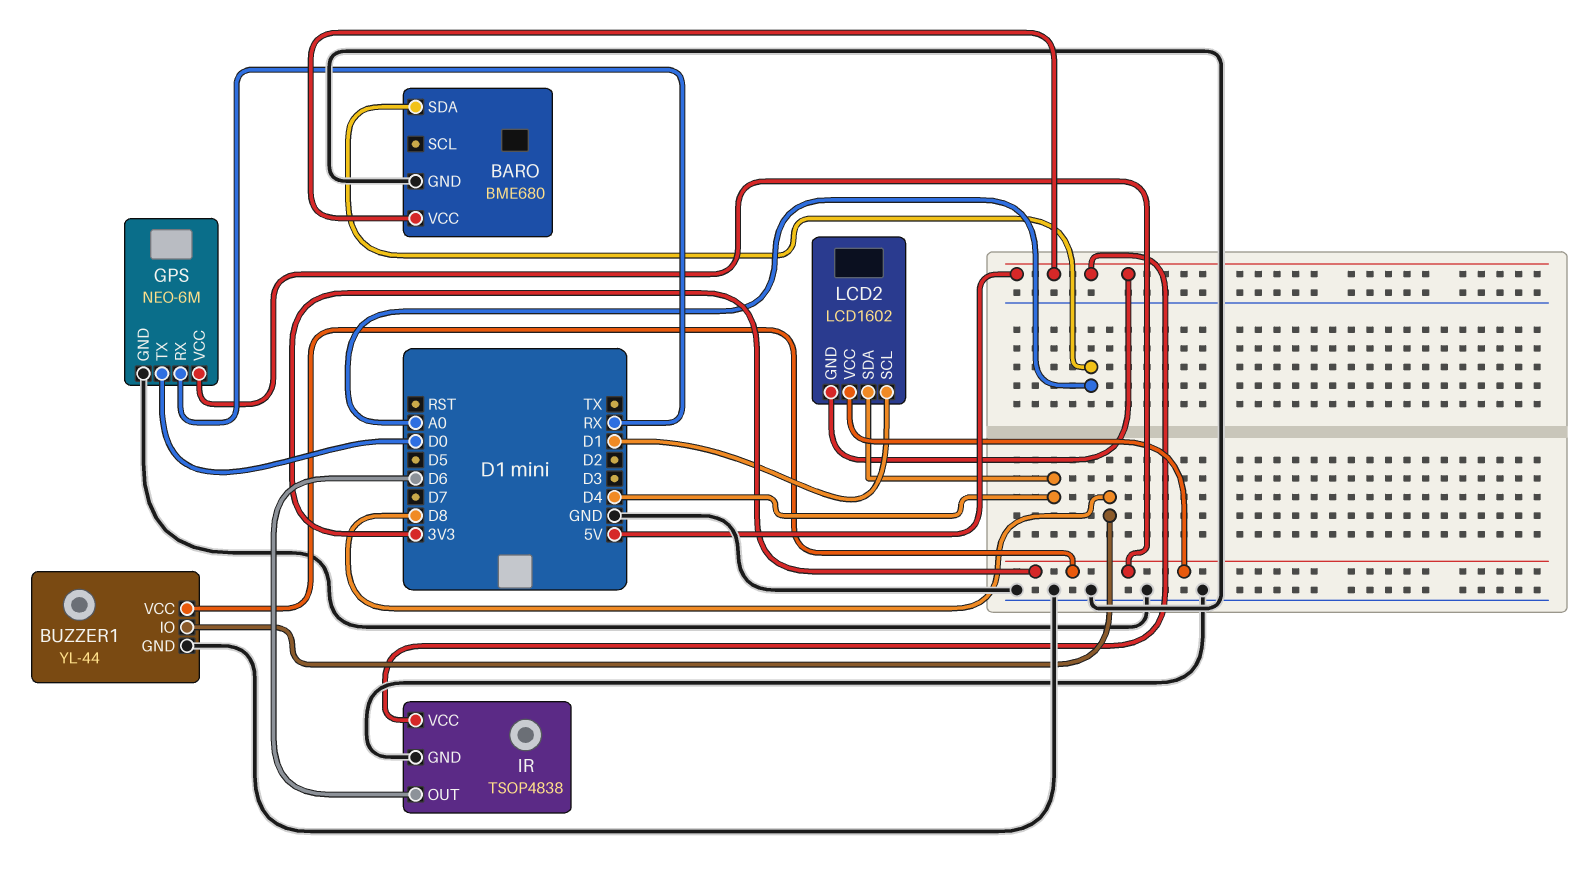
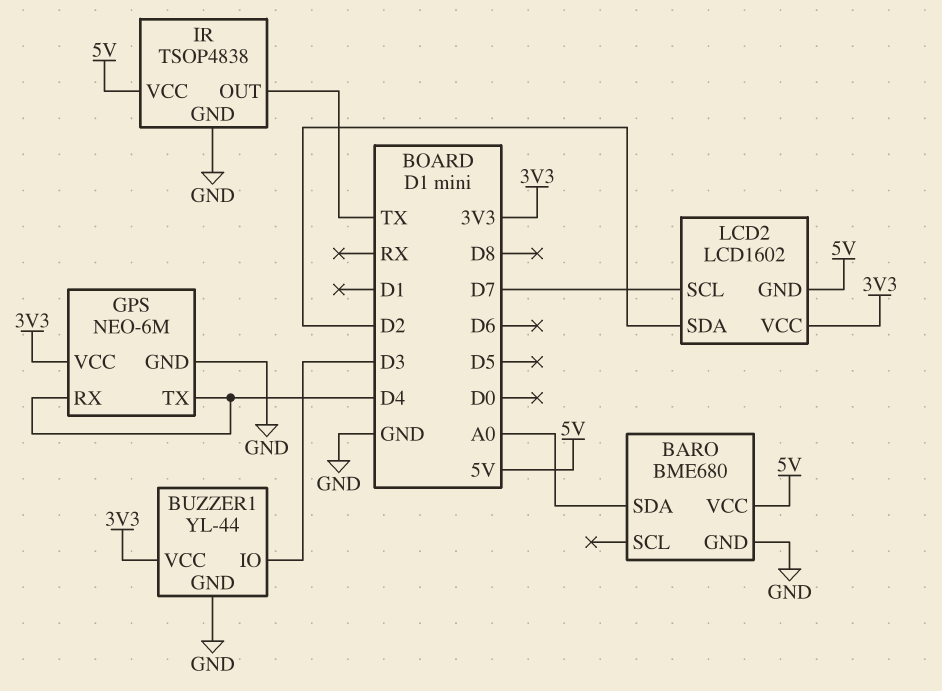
BUZZER1 pin IO: D8 -> D3
GPS pin RX: RX -> D4
GPS pin TX: D0 -> D4
IR pin OUT: D6 -> TX
LCD2 pin SCL: D1 -> D7
LCD2 pin SDA: D4 -> D2

